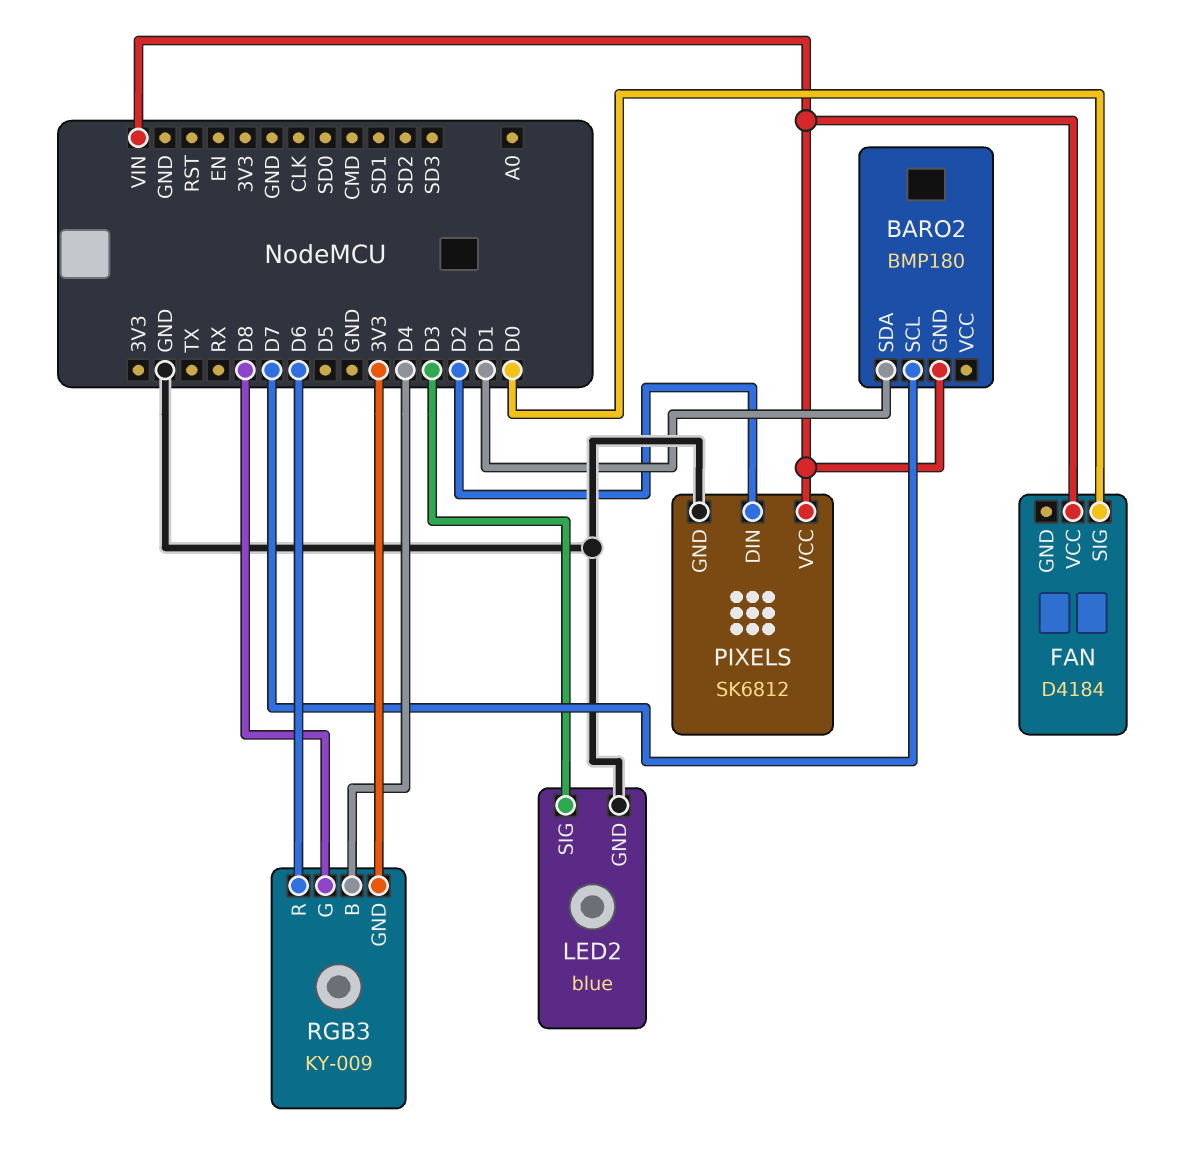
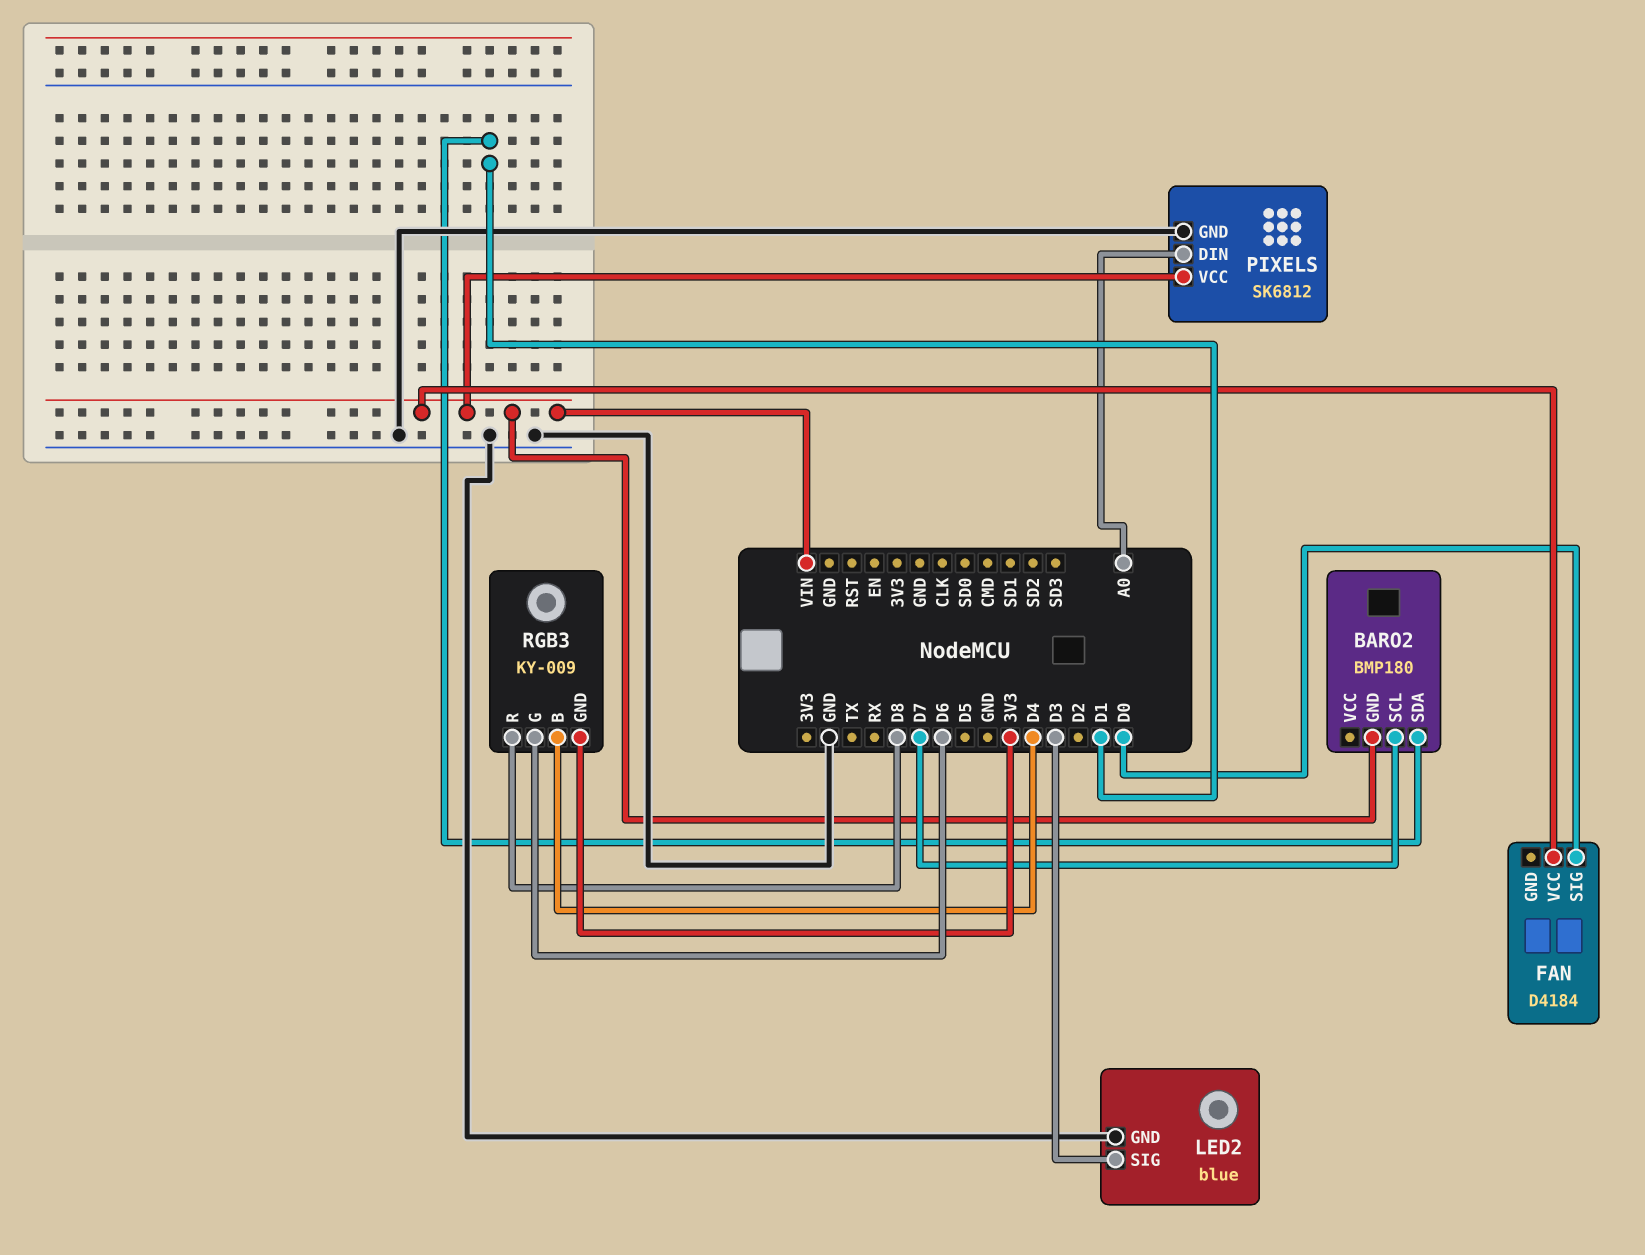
PIXELS pin DIN: D2 -> A0
RGB3 pin G: D8 -> D6
RGB3 pin R: D6 -> D8

